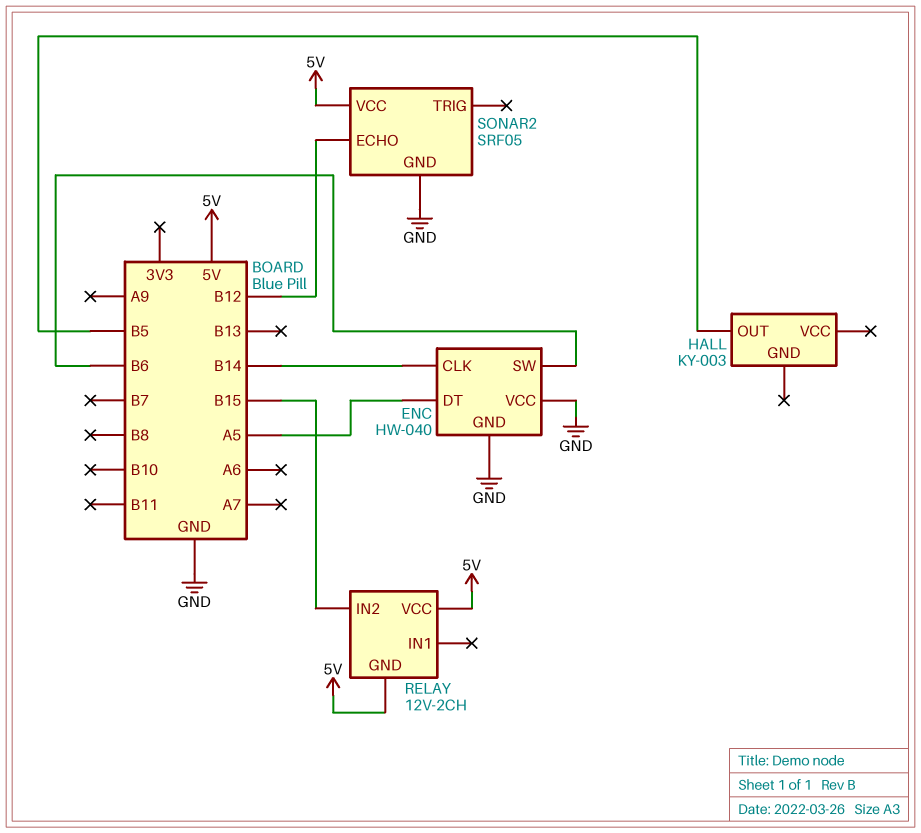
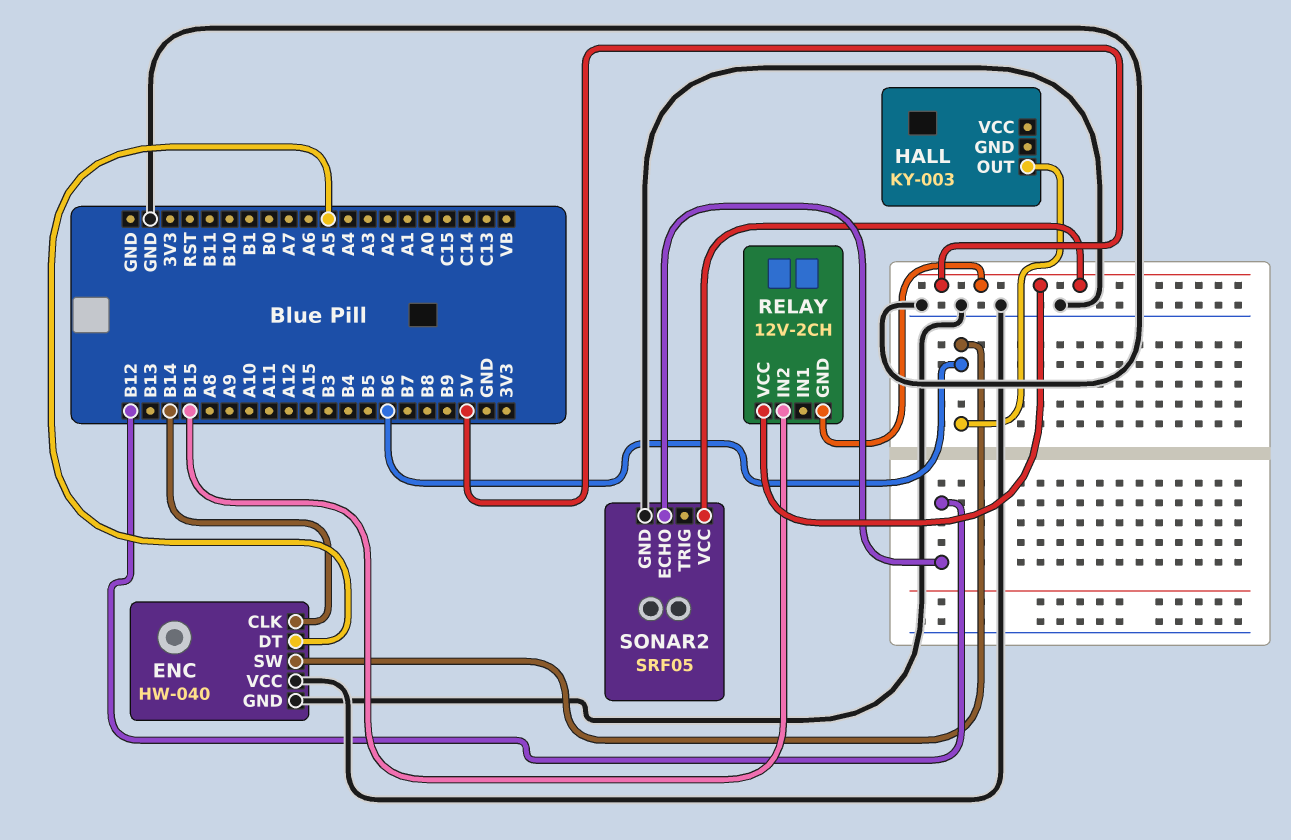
HALL pin OUT: B5 -> B6

